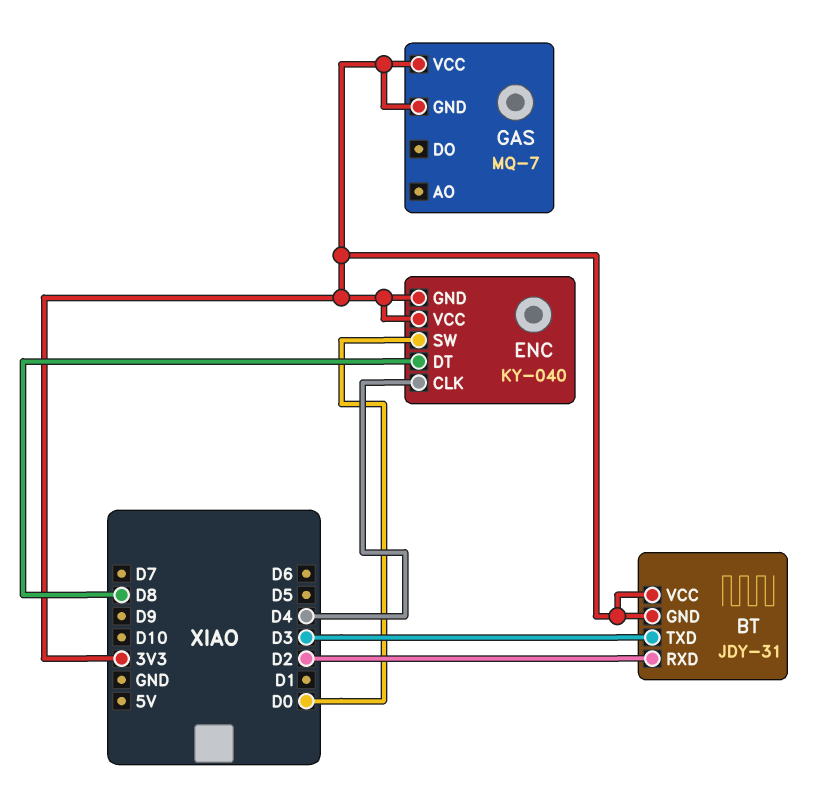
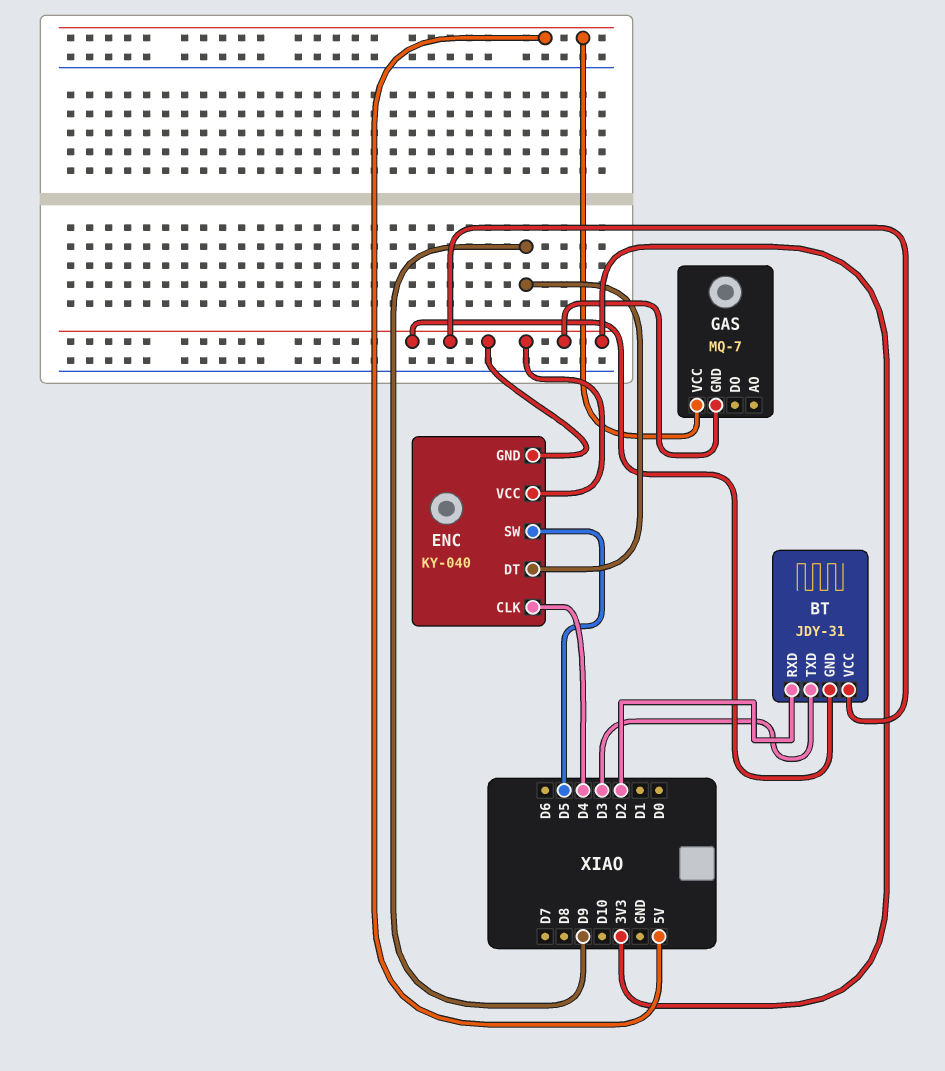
ENC pin DT: D8 -> D9
ENC pin SW: D0 -> D5
GAS pin VCC: 3V3 -> 5V

